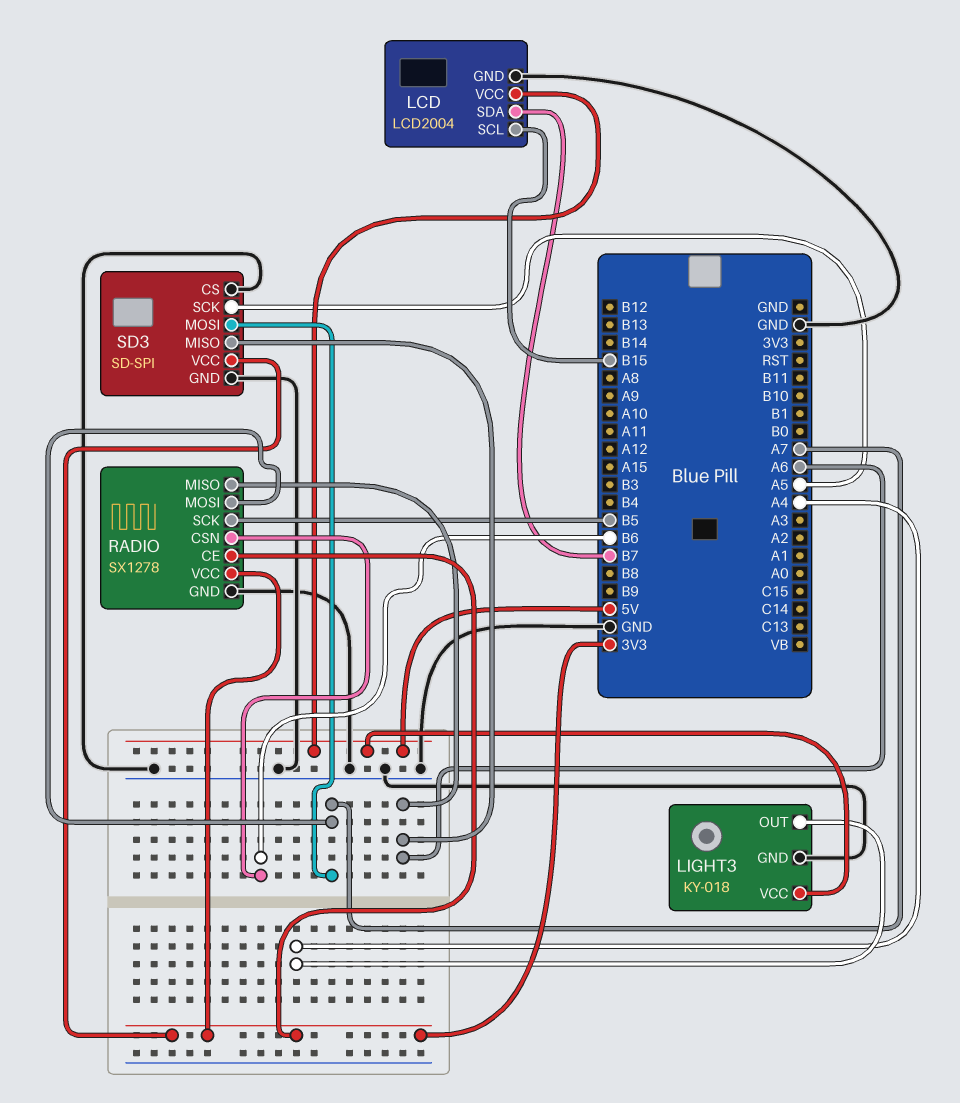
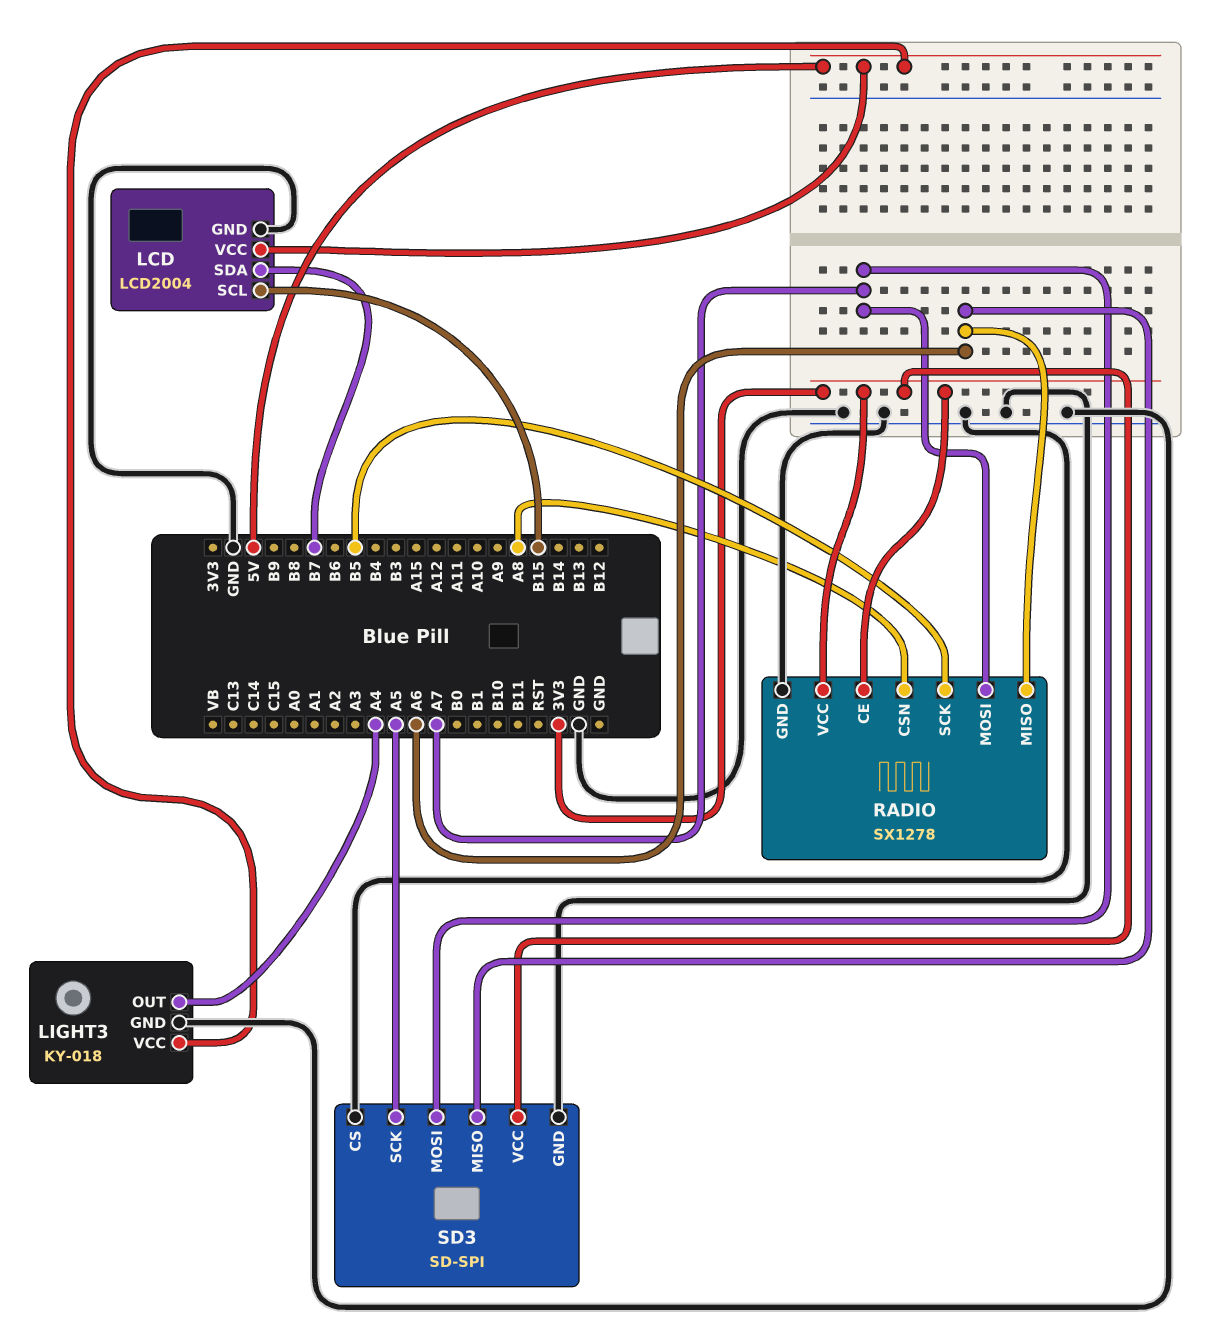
RADIO pin CSN: B6 -> A8

